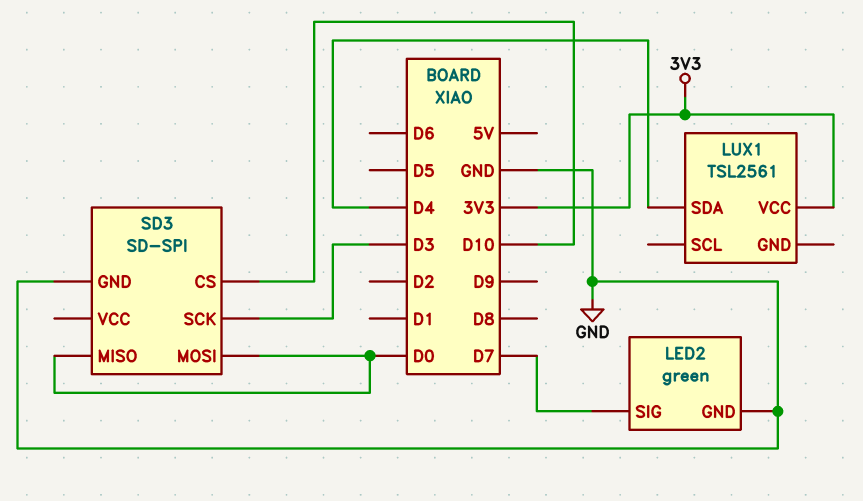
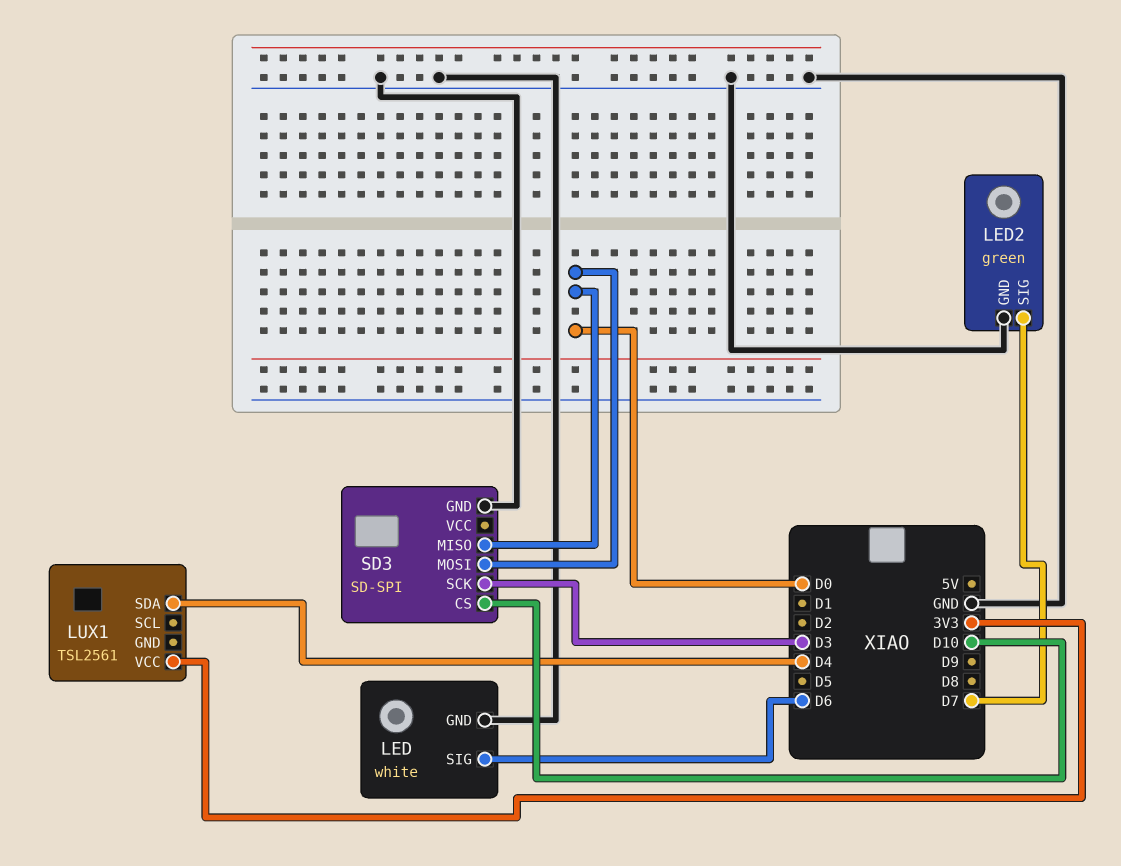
LED: none -> white
LED pin GND: none -> GND
LED pin SIG: none -> D6

